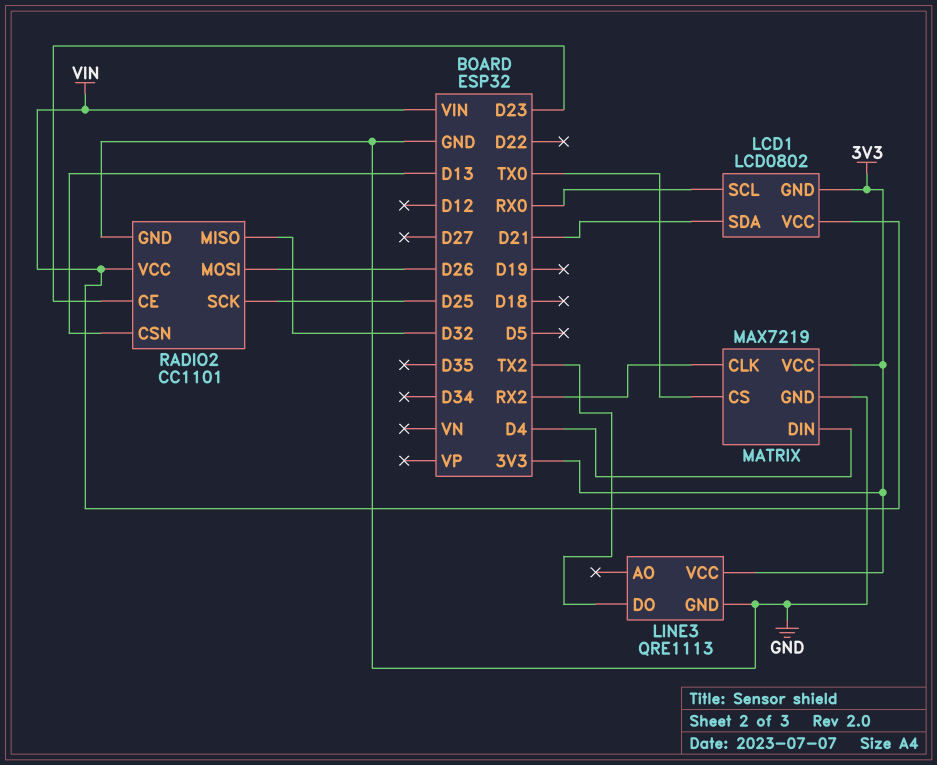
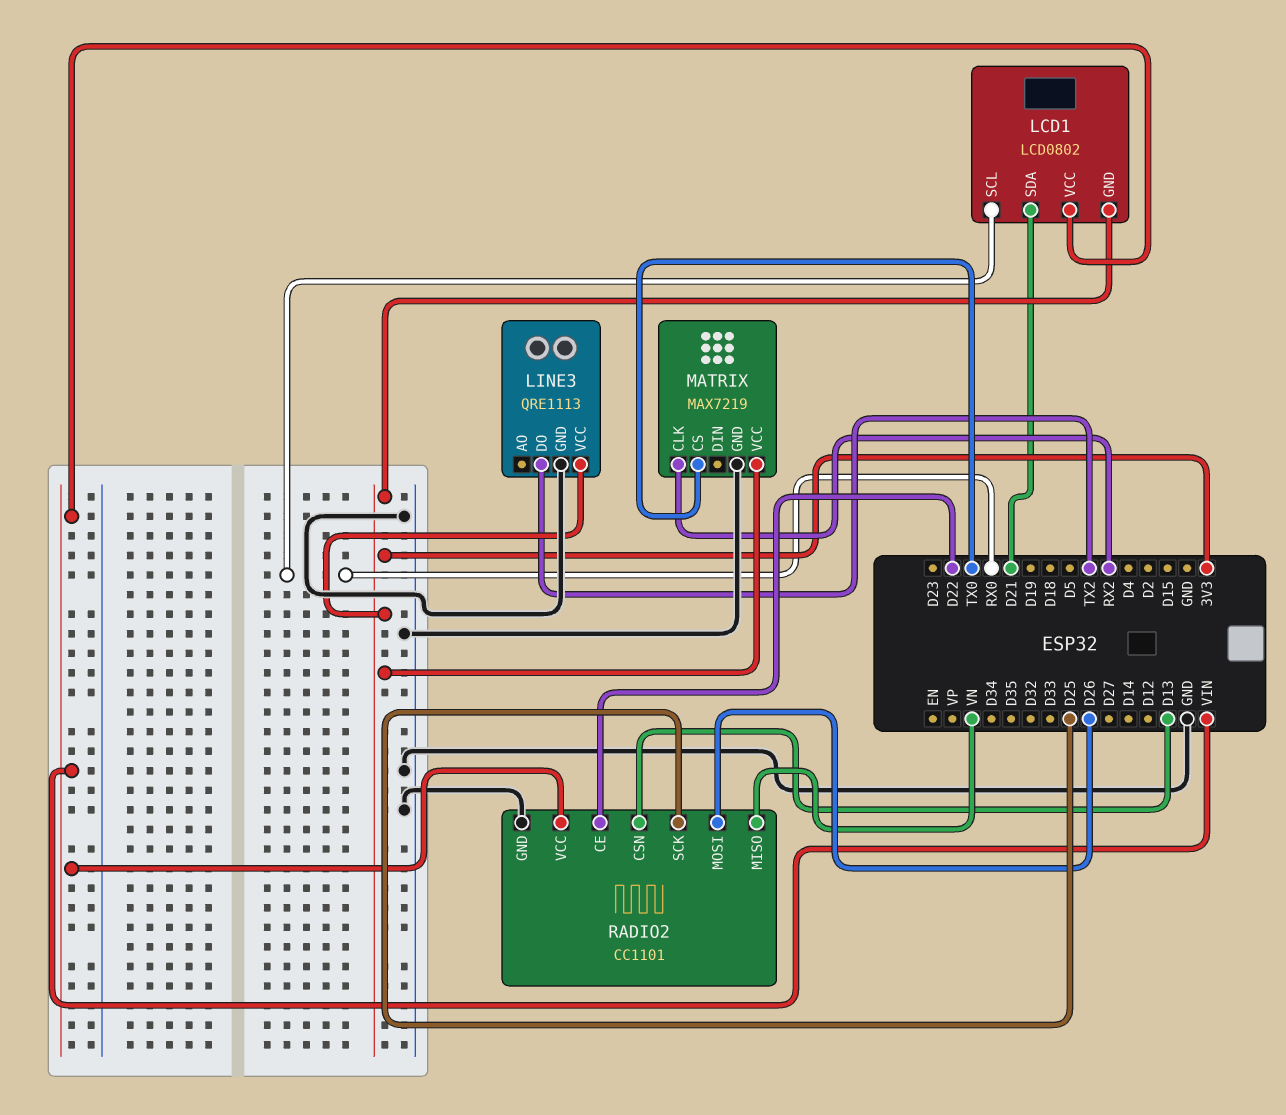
MATRIX pin DIN: D4 -> none
RADIO2 pin CE: D23 -> D22
RADIO2 pin MISO: D32 -> VN

